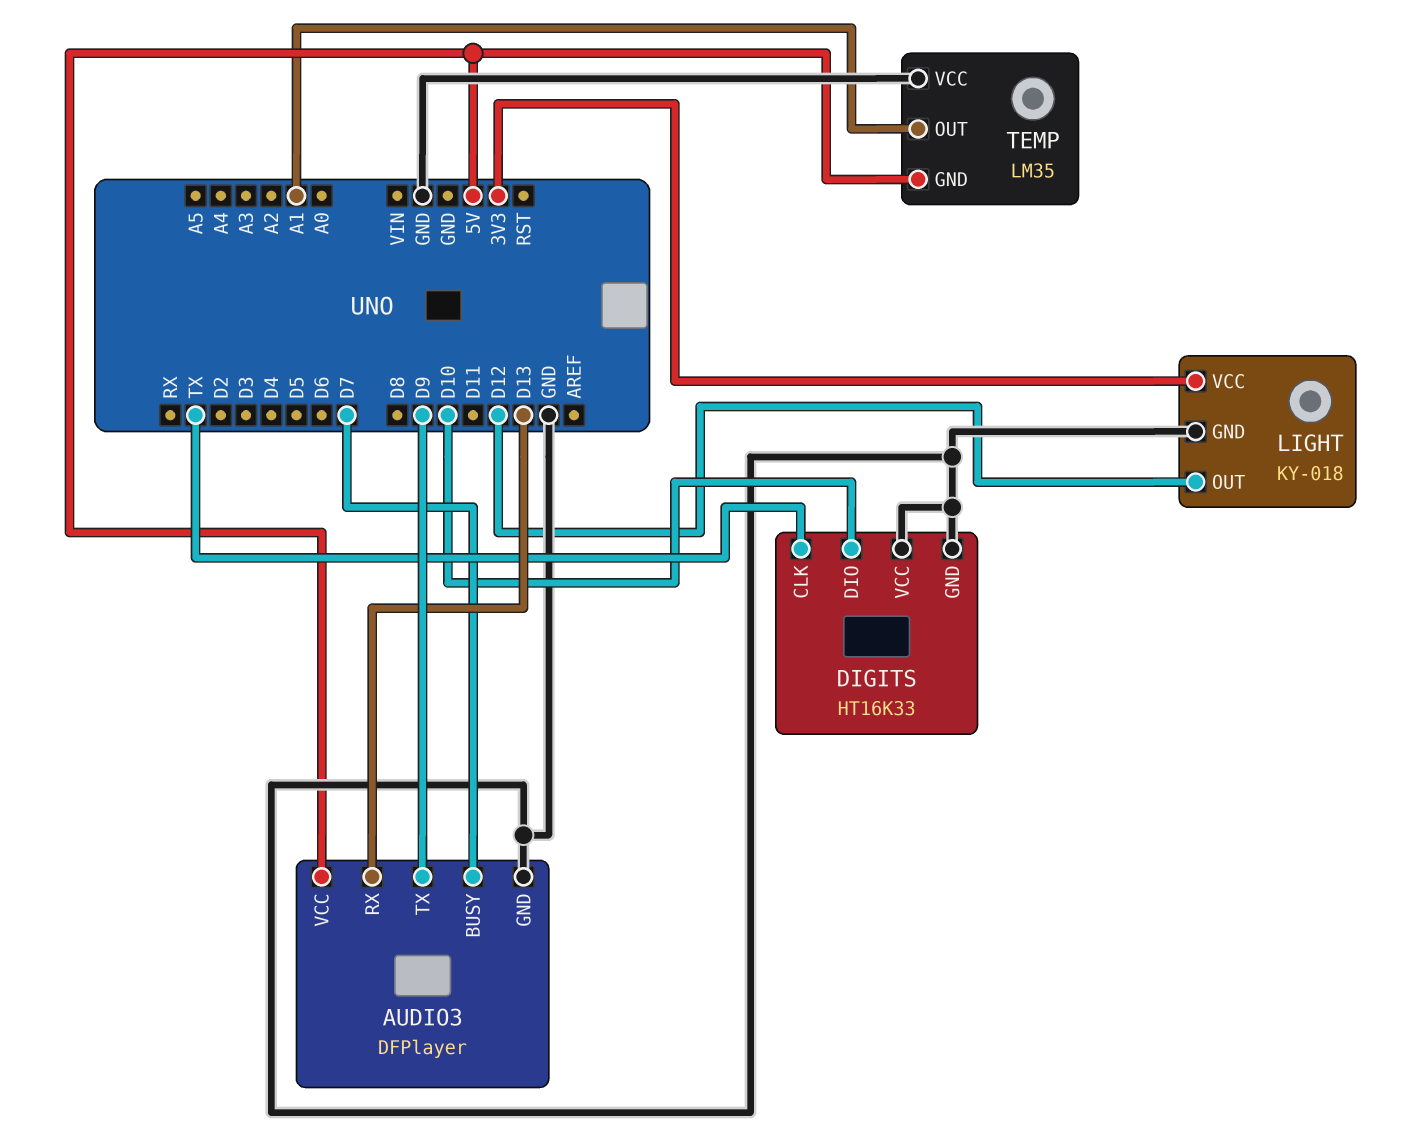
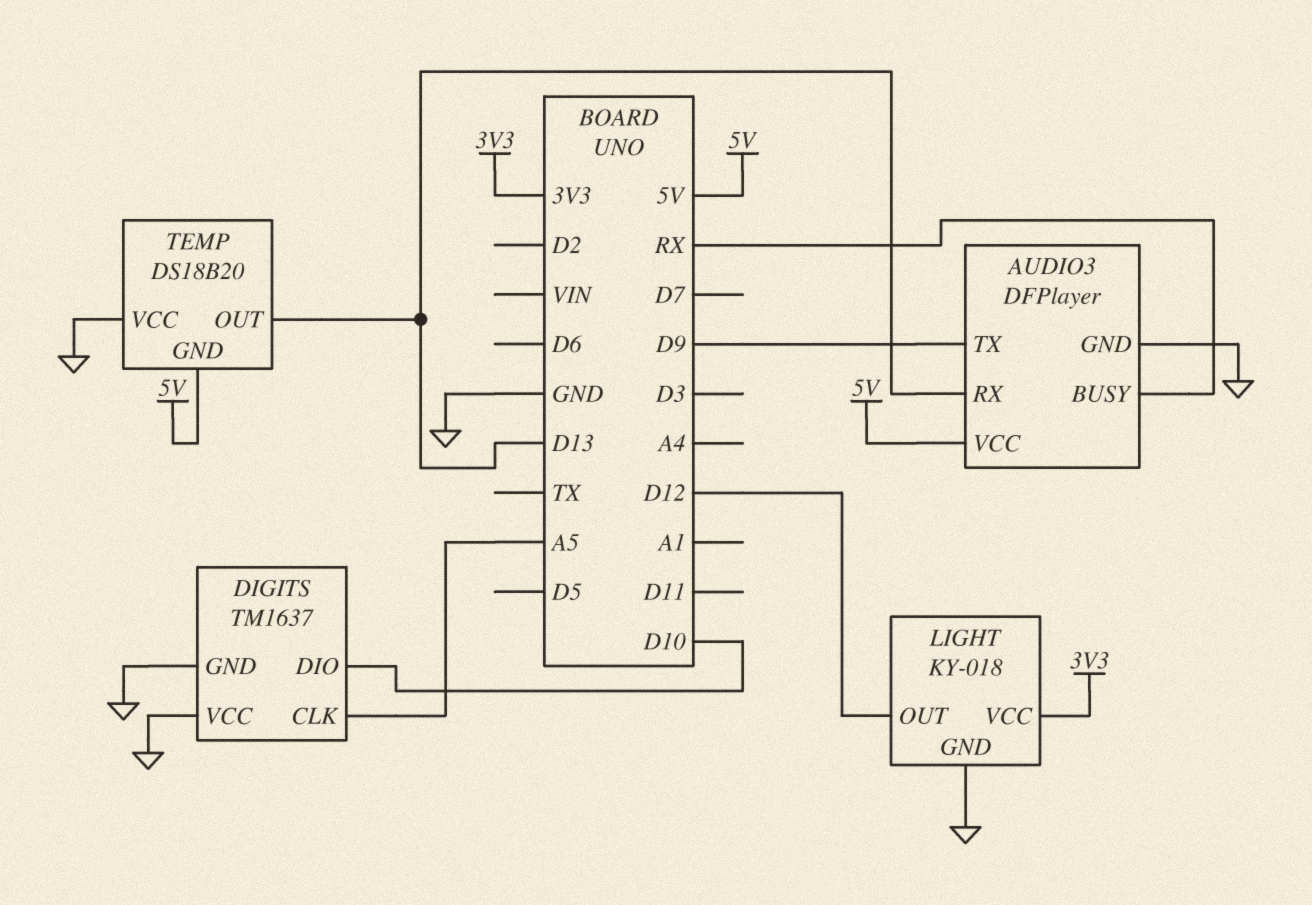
AUDIO3 pin BUSY: D7 -> RX
DIGITS: HT16K33 -> TM1637
DIGITS pin CLK: TX -> A5
TEMP: LM35 -> DS18B20
TEMP pin OUT: A1 -> D13

